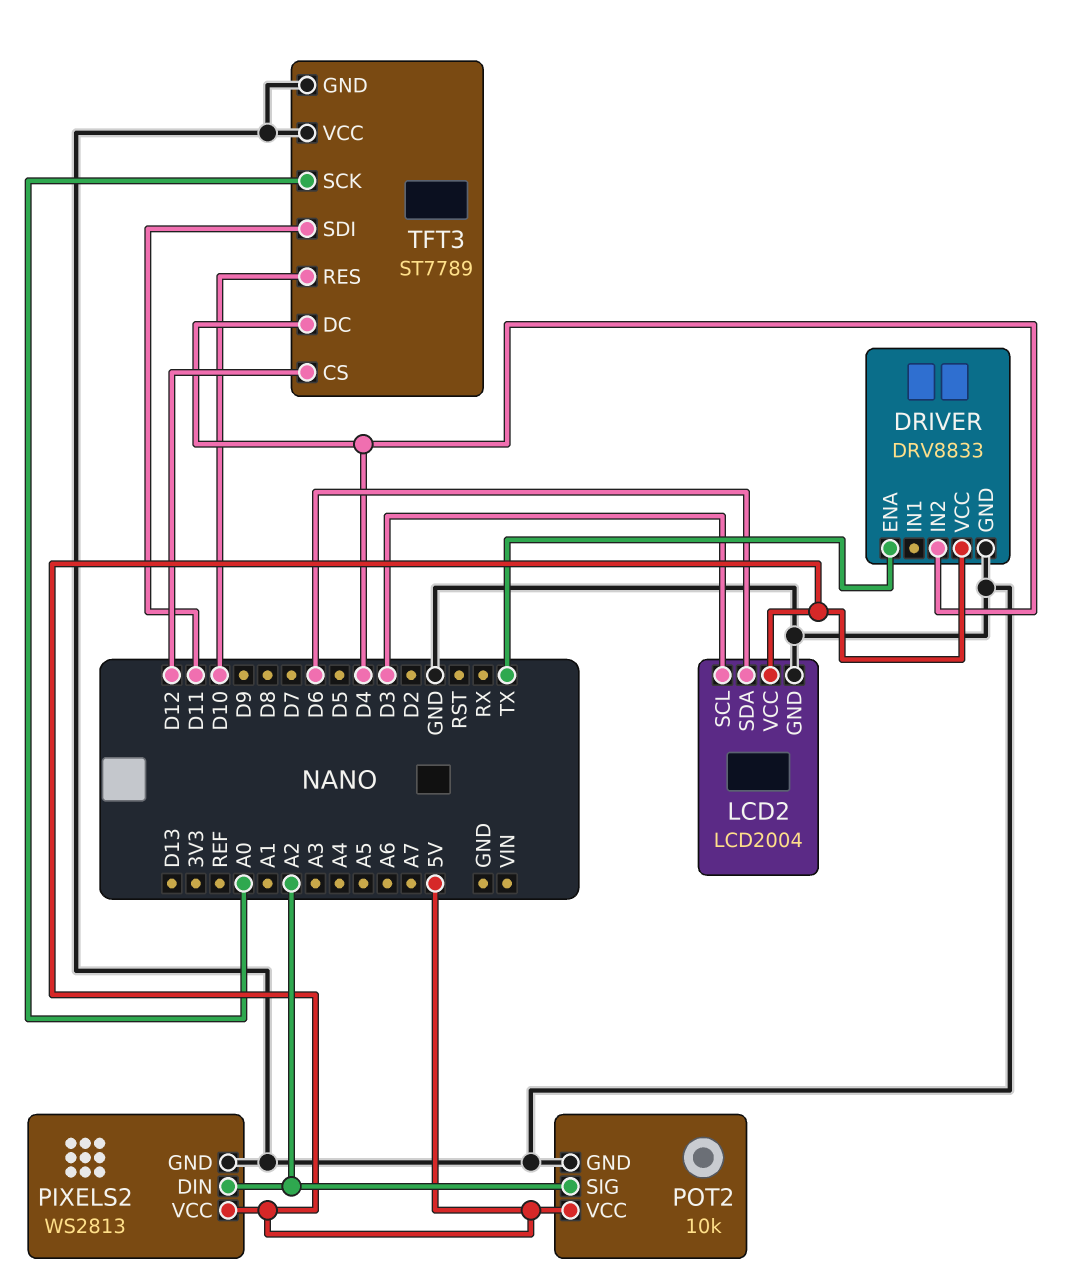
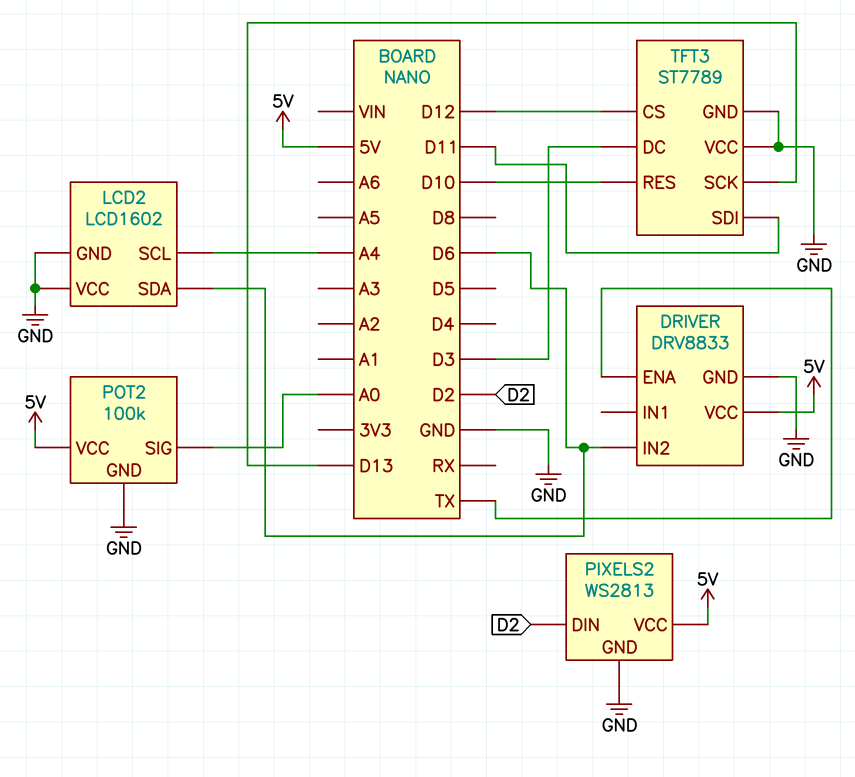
DRIVER pin IN2: D4 -> D6
LCD2: LCD2004 -> LCD1602
LCD2 pin SCL: D3 -> A4
LCD2 pin VCC: 5V -> GND
PIXELS2 pin DIN: A2 -> D2
POT2: 10k -> 100k
POT2 pin SIG: A2 -> A0
TFT3 pin DC: D4 -> D3
TFT3 pin SCK: A0 -> D13

